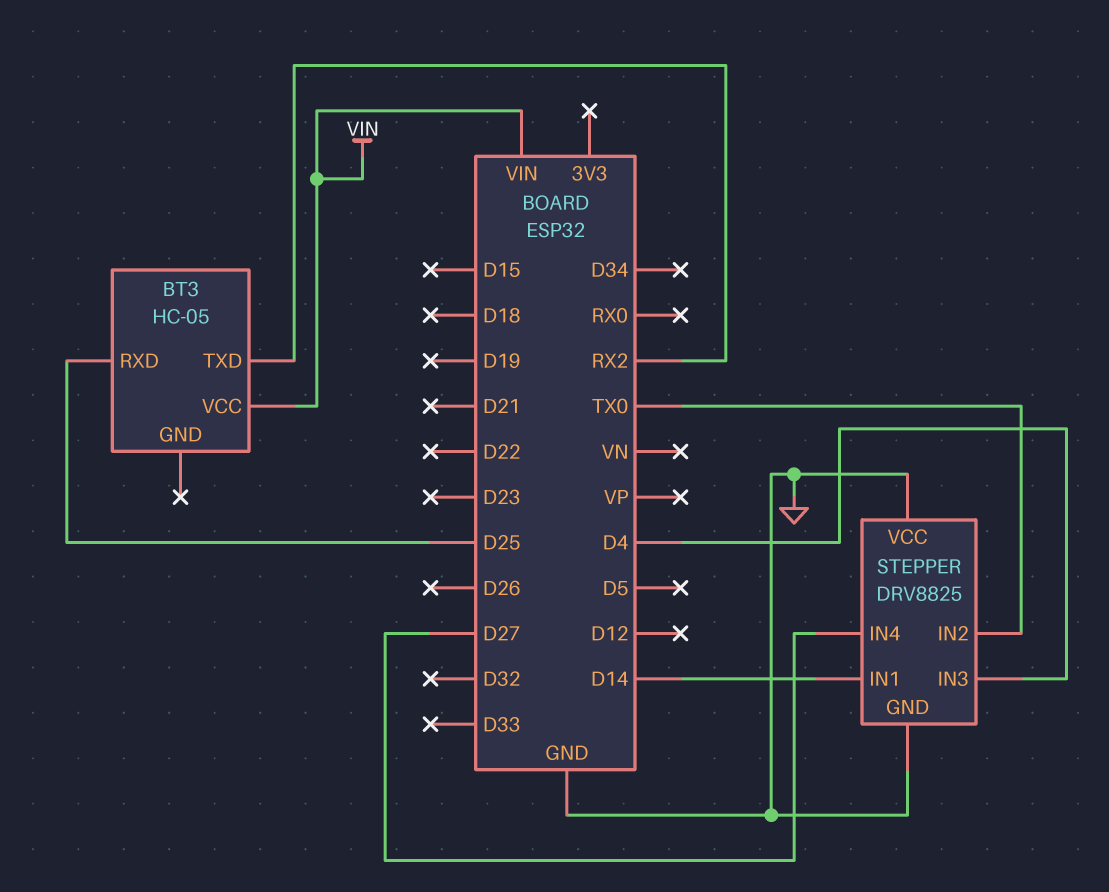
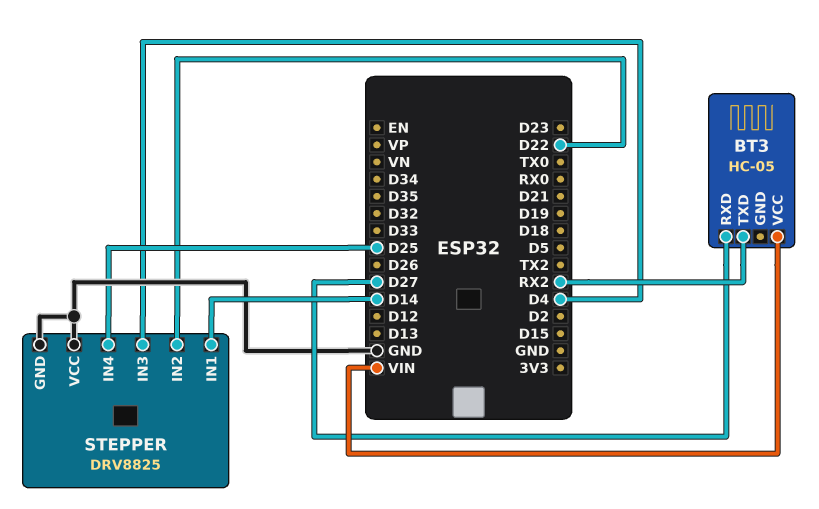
BT3 pin RXD: D25 -> D27
STEPPER pin IN2: TX0 -> D22
STEPPER pin IN4: D27 -> D25

